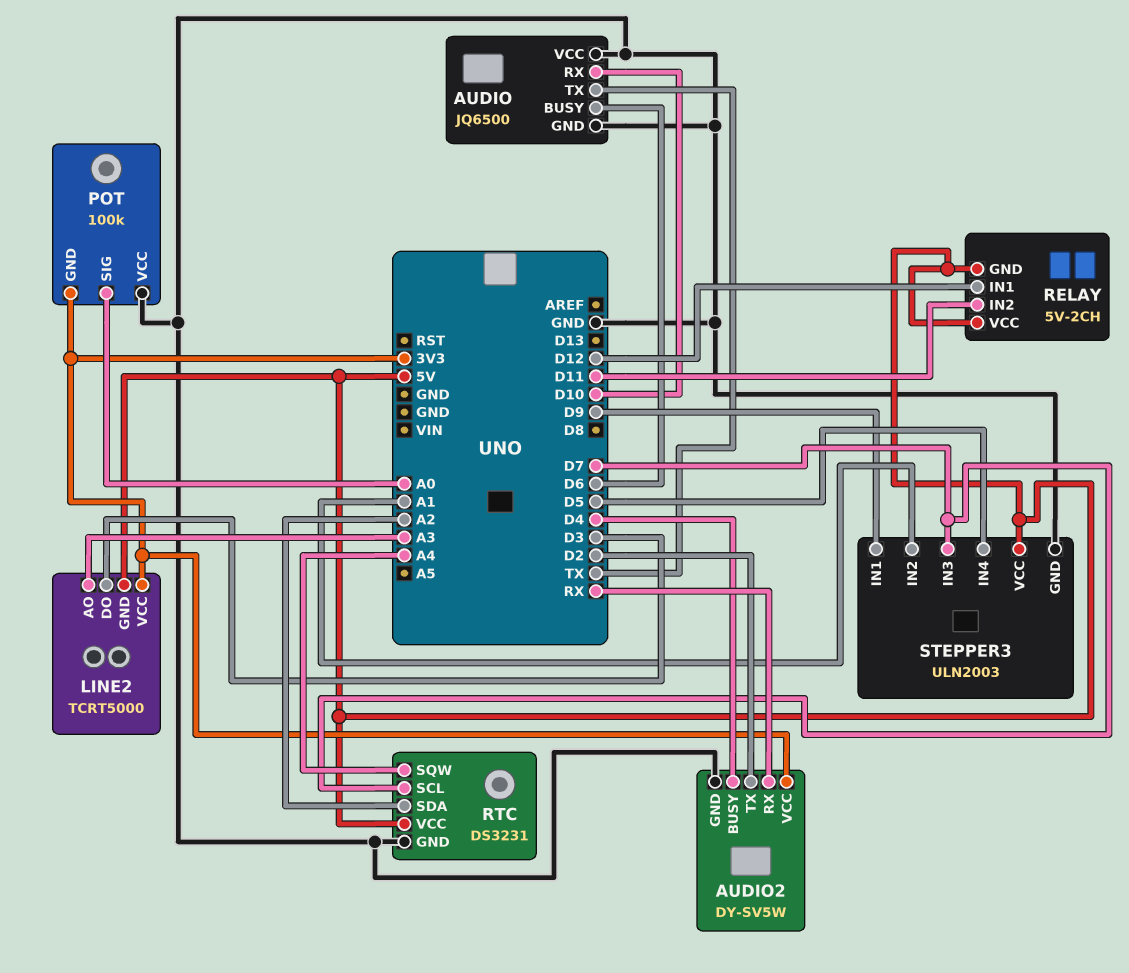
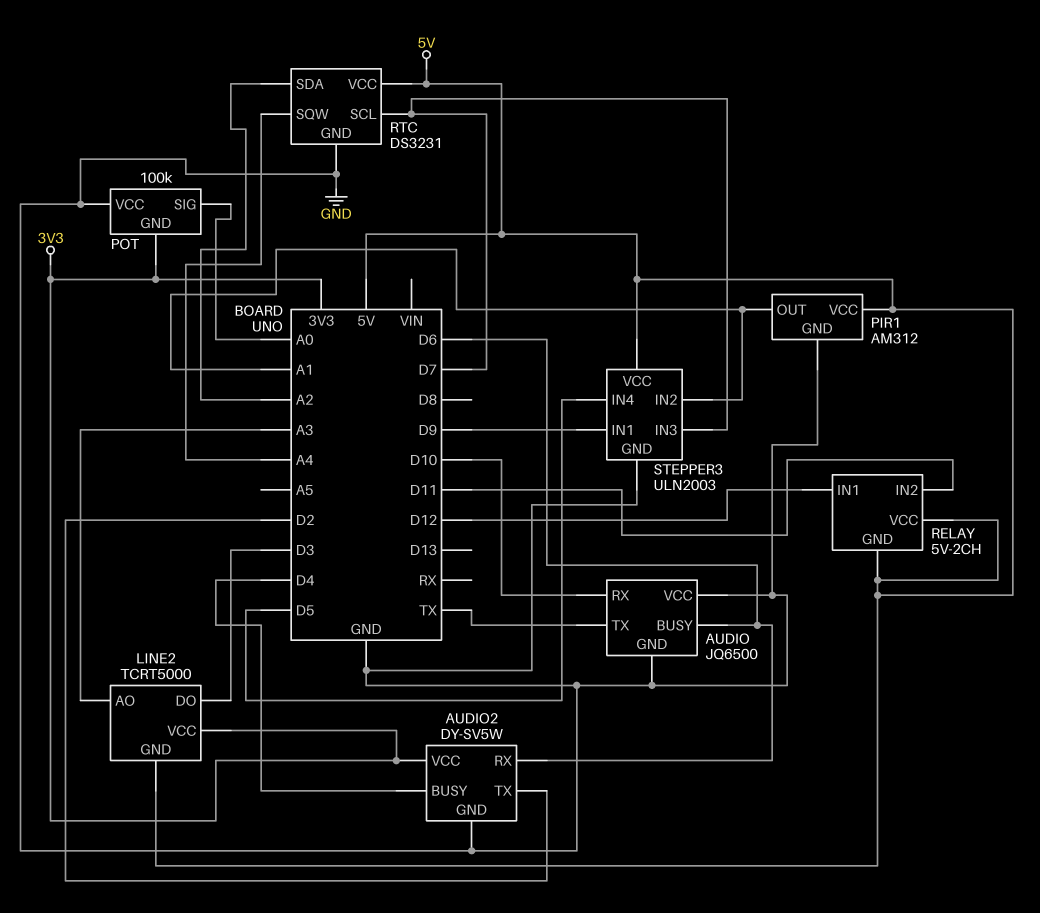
AUDIO2 pin RX: RX -> D6
PIR1: none -> AM312
PIR1 pin GND: none -> GND
PIR1 pin OUT: none -> A1
PIR1 pin VCC: none -> 5V

